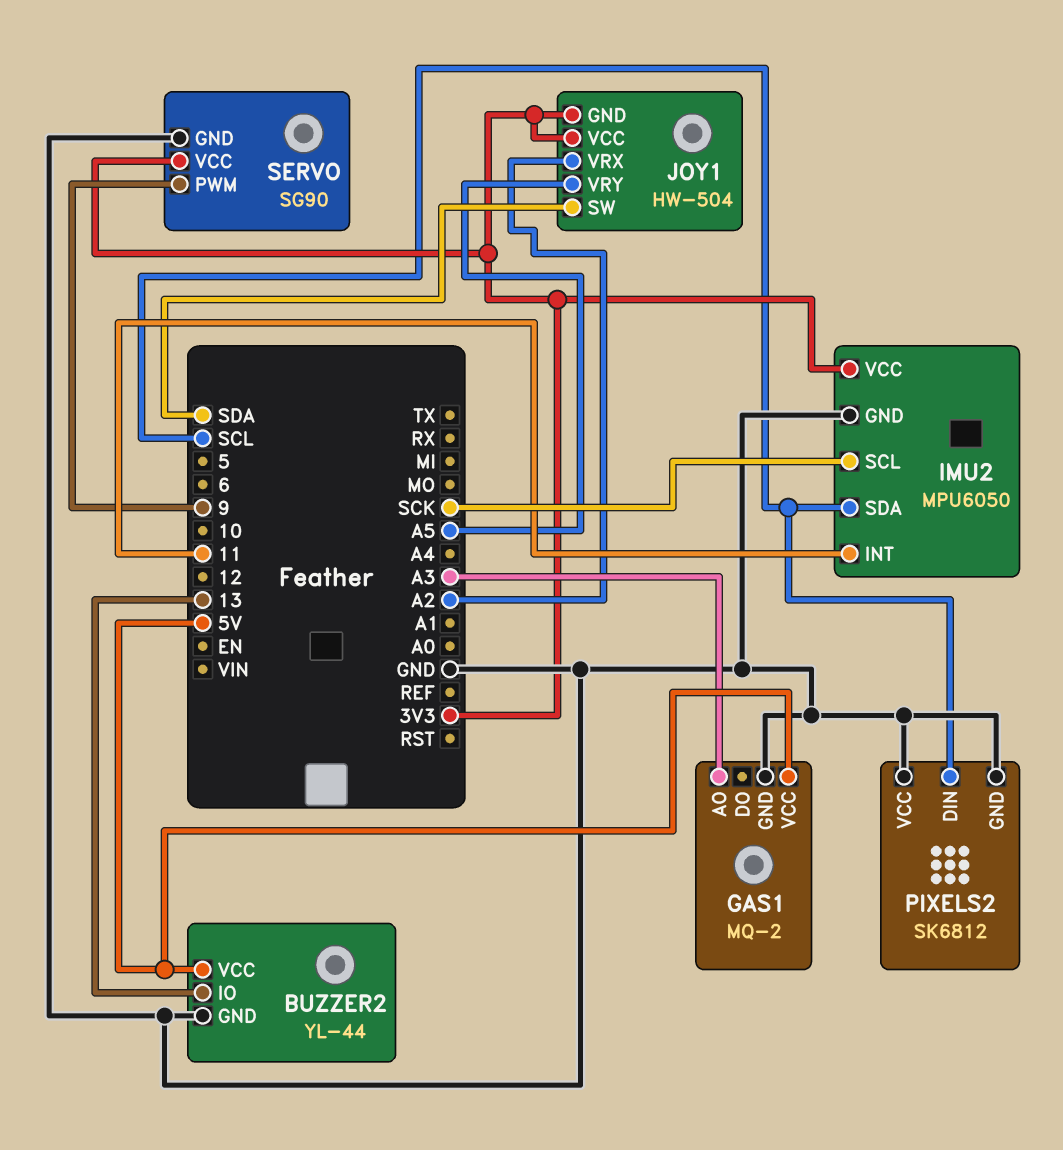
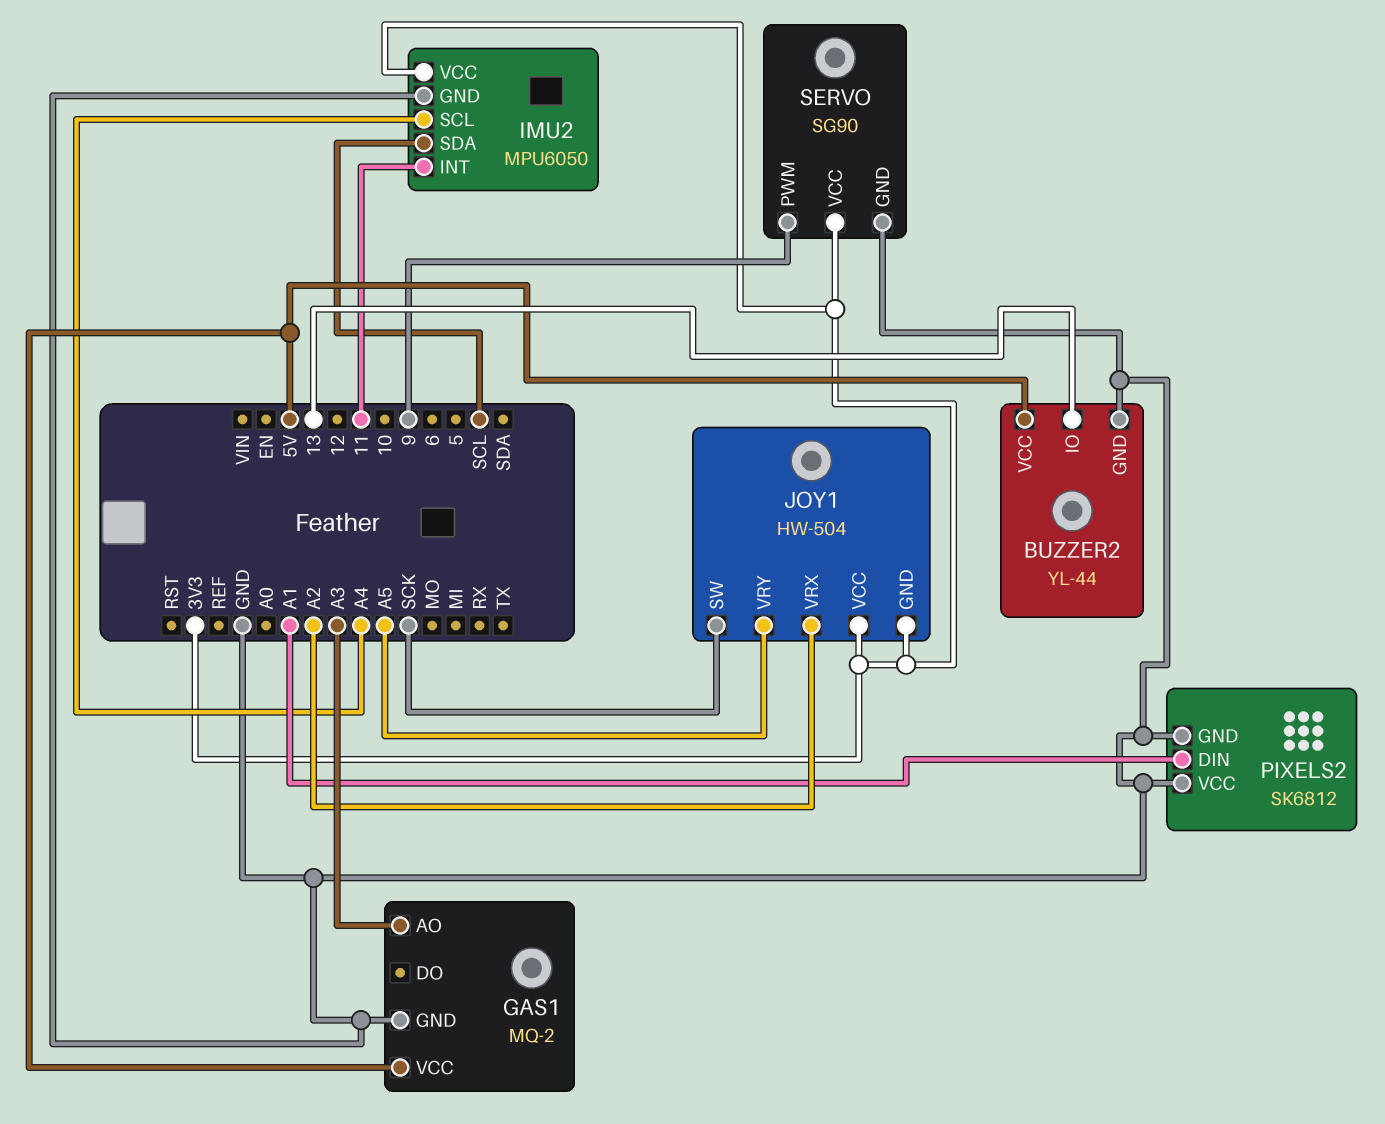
IMU2 pin SCL: SCK -> A4
JOY1 pin SW: SDA -> SCK
PIXELS2 pin DIN: SCL -> A1

